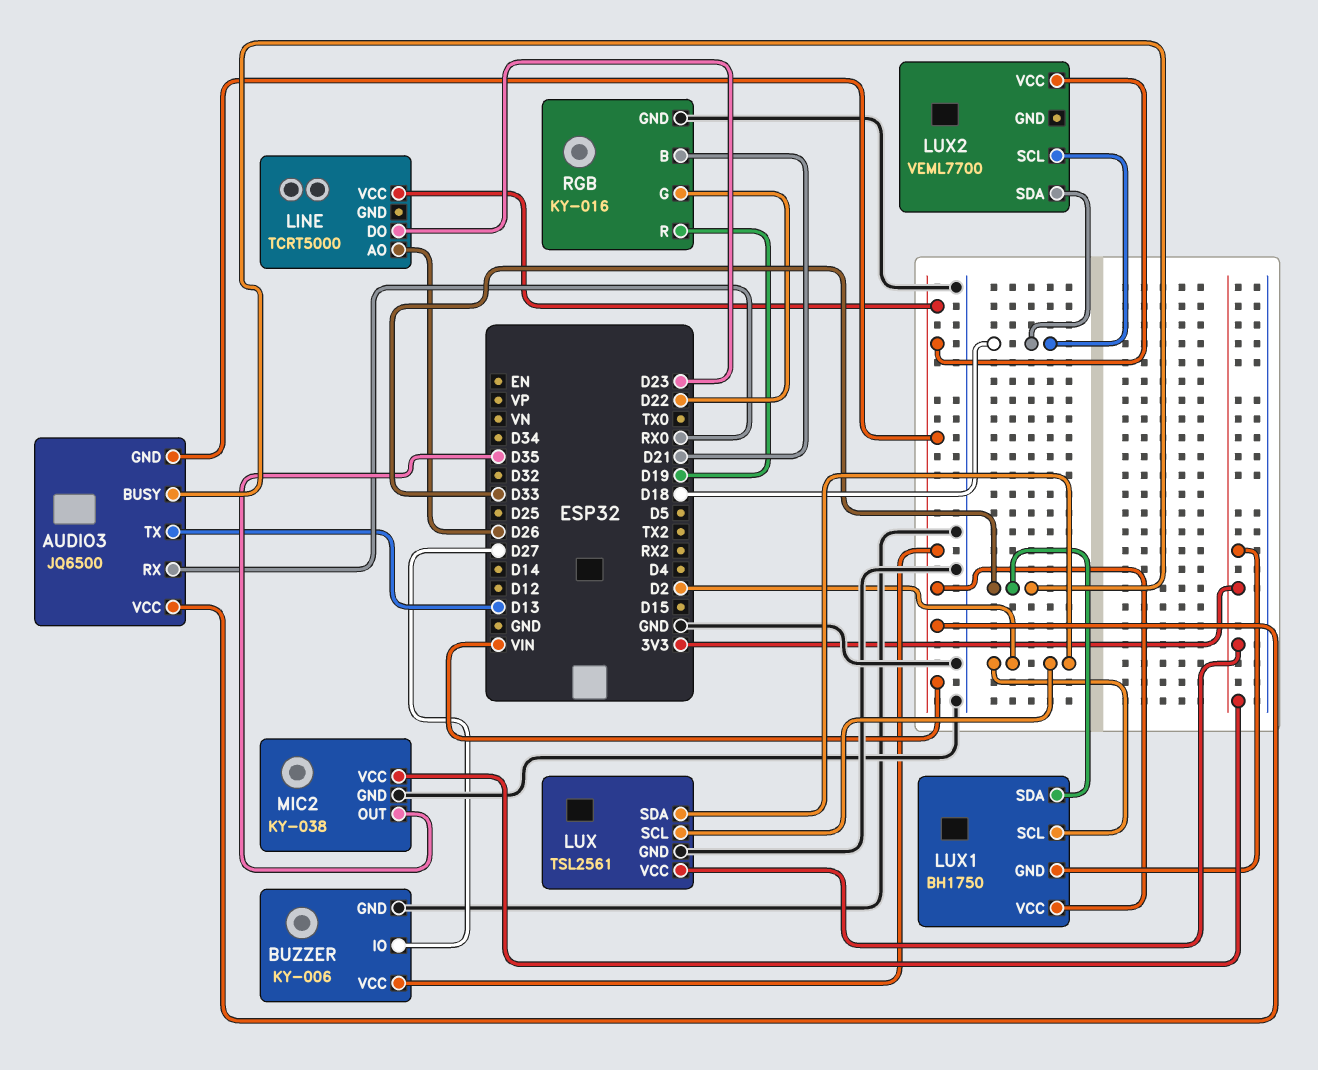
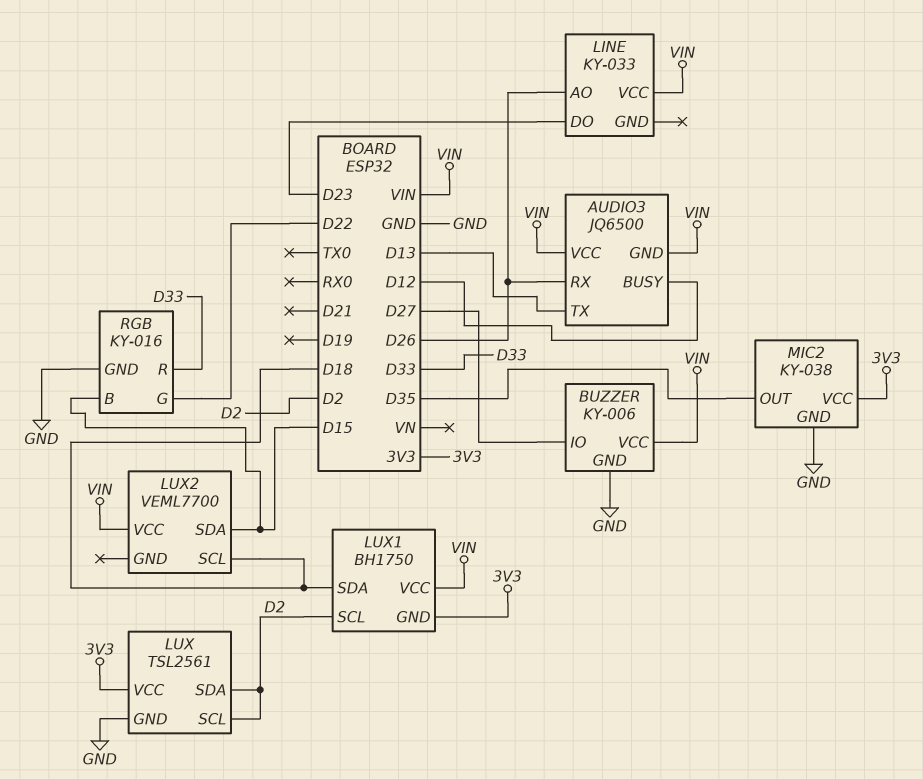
AUDIO3 pin BUSY: D33 -> D12
AUDIO3 pin RX: RX0 -> D26
LINE: TCRT5000 -> KY-033
LUX1 pin SDA: D33 -> D18
LUX2 pin SDA: D18 -> D15
RGB pin B: D21 -> D15
RGB pin R: D19 -> D33

